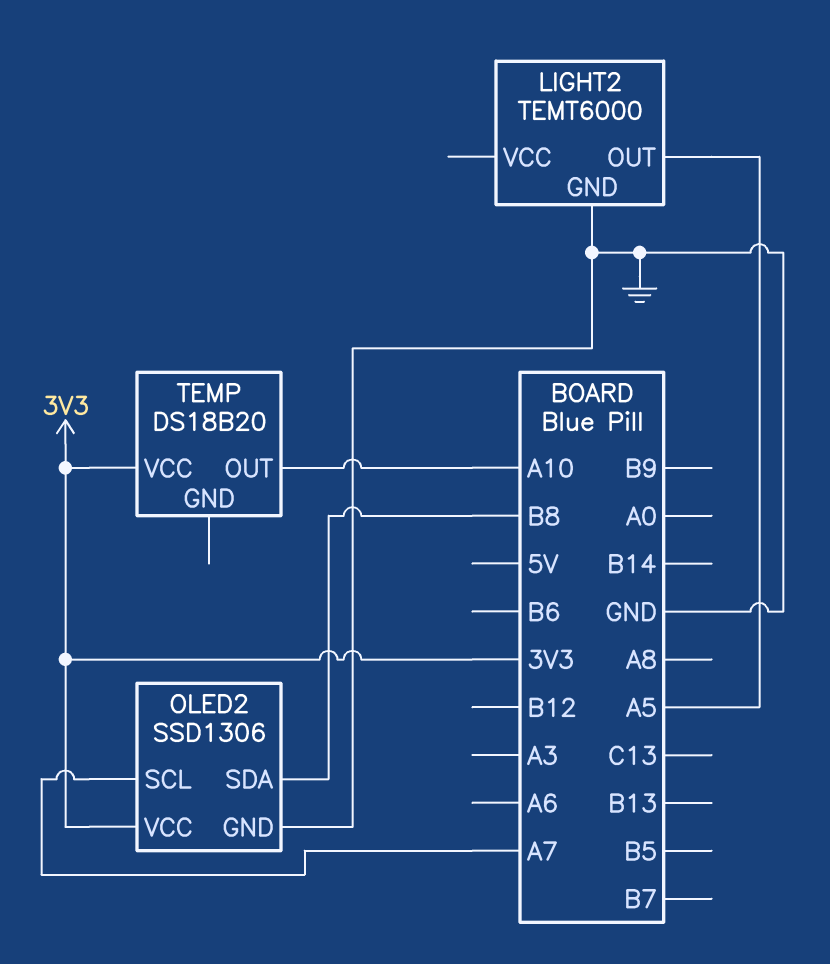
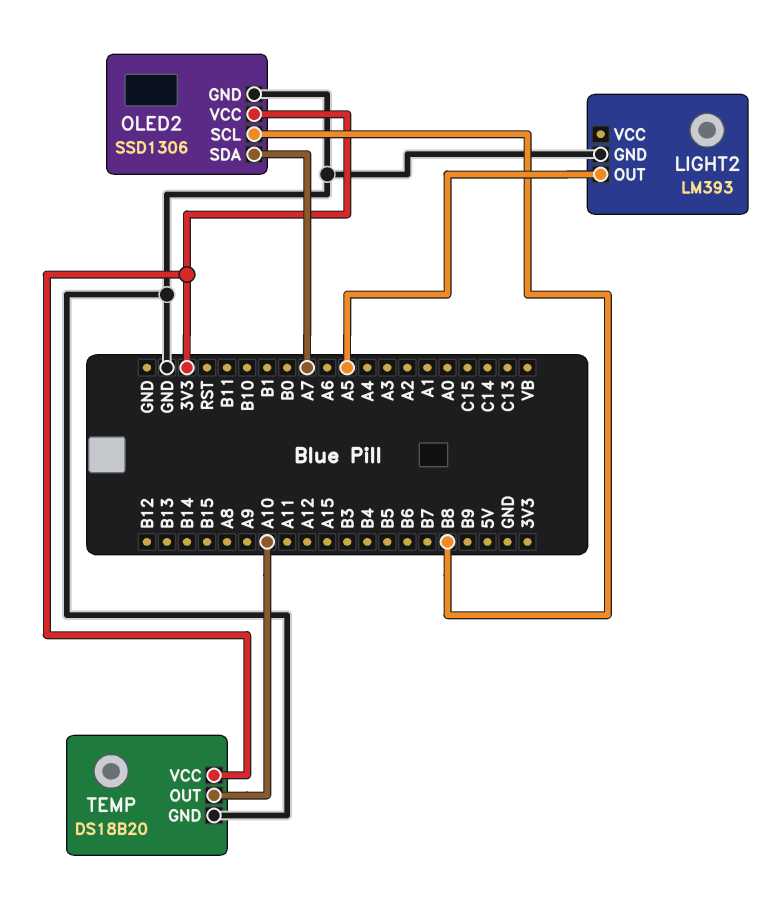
LIGHT2: TEMT6000 -> LM393
OLED2 pin SCL: A7 -> B8
OLED2 pin SDA: B8 -> A7
TEMP pin GND: none -> GND

